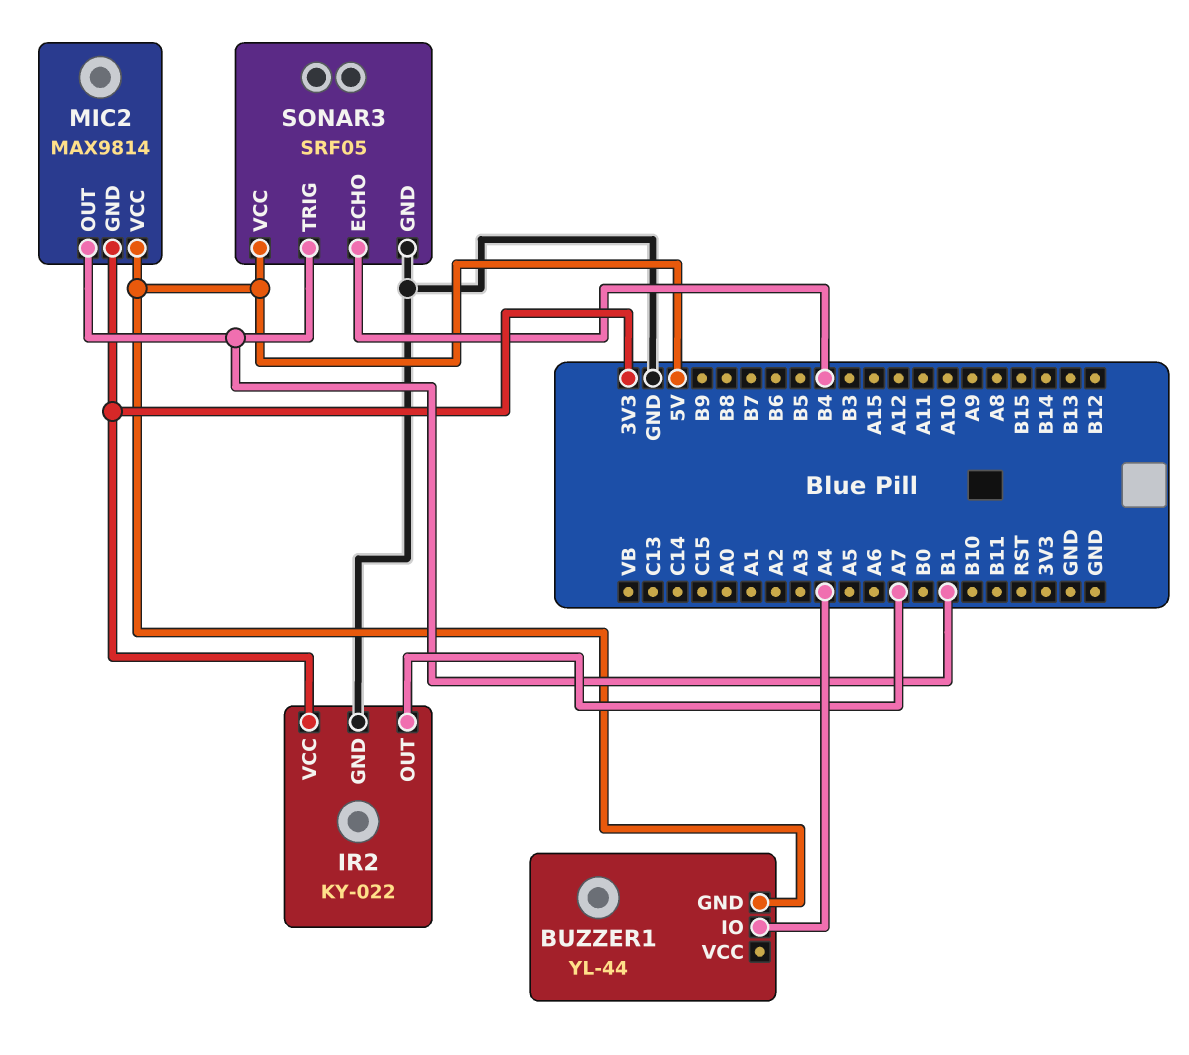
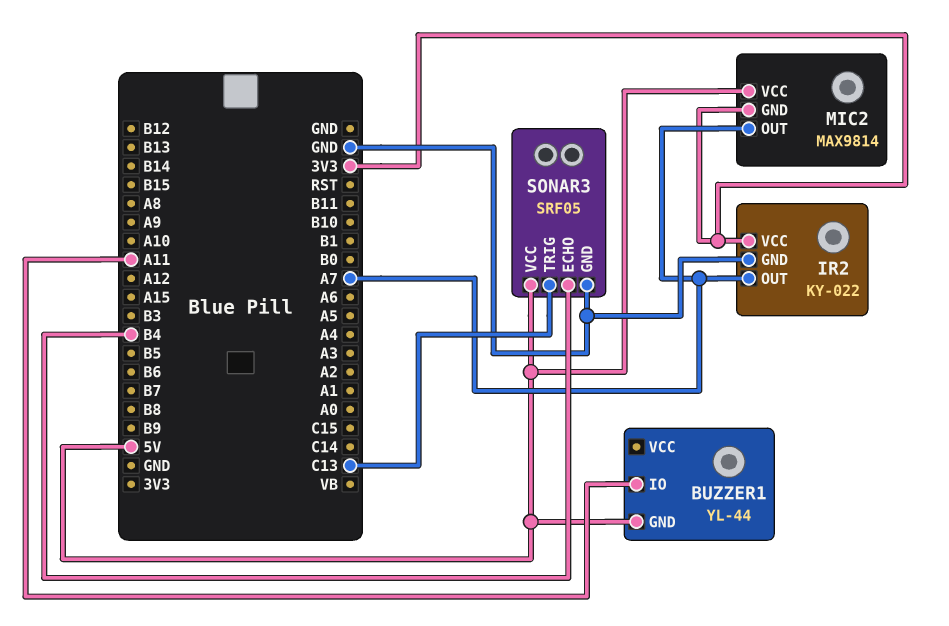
BUZZER1 pin IO: A4 -> A11
MIC2 pin OUT: B1 -> A7
SONAR3 pin TRIG: B1 -> C13

